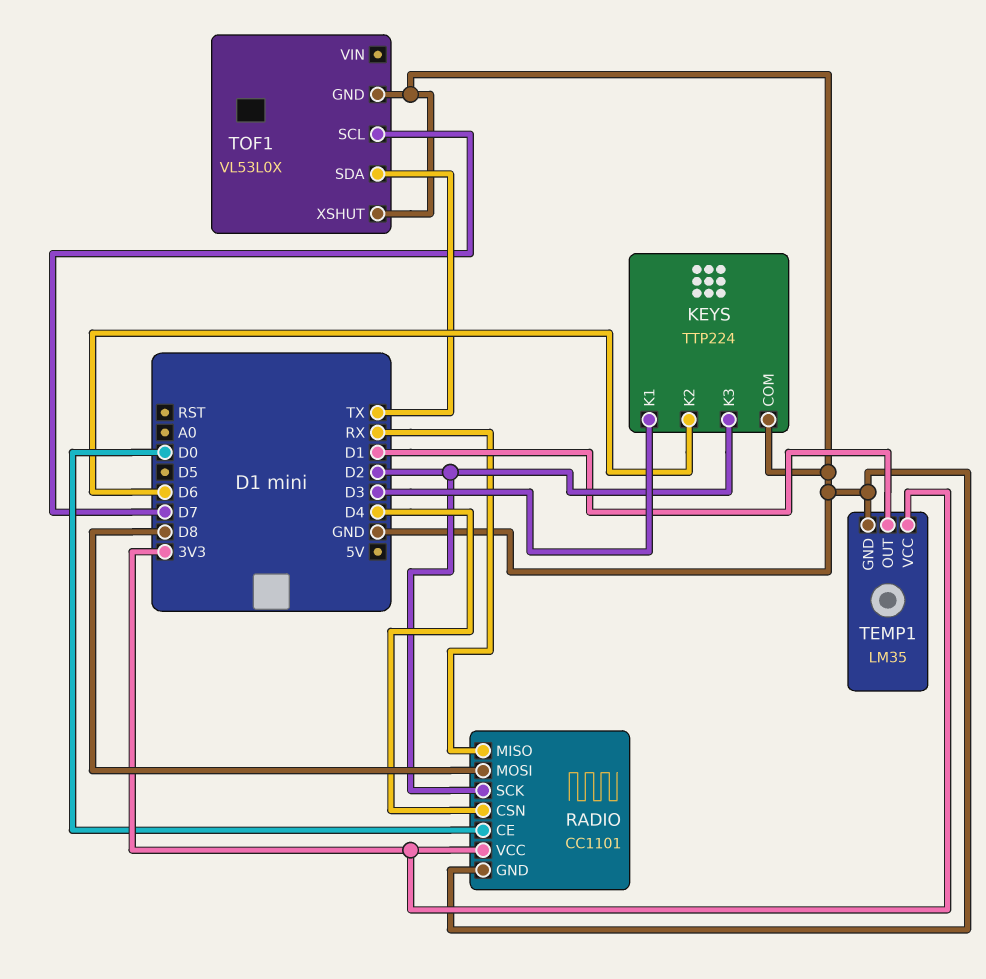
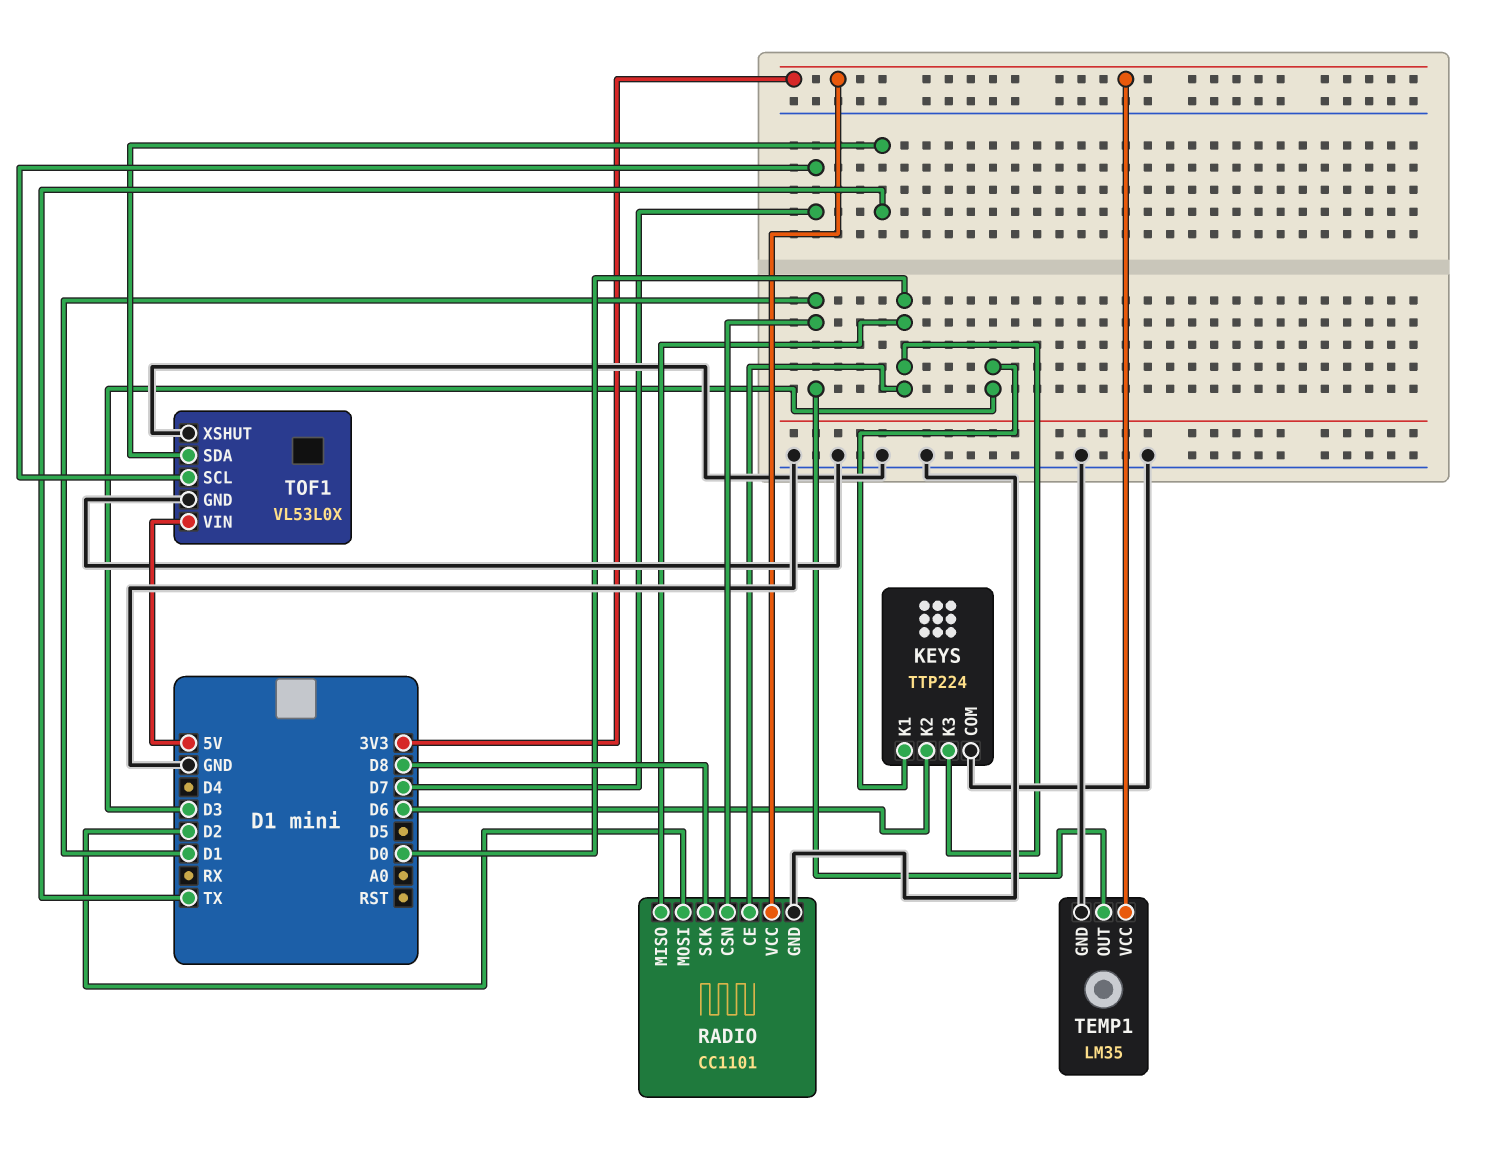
KEYS pin K3: D2 -> D0
RADIO pin CSN: D4 -> D1
RADIO pin MISO: RX -> D0
RADIO pin MOSI: D8 -> D2
RADIO pin SCK: D2 -> D8
TOF1 pin VIN: none -> 5V

